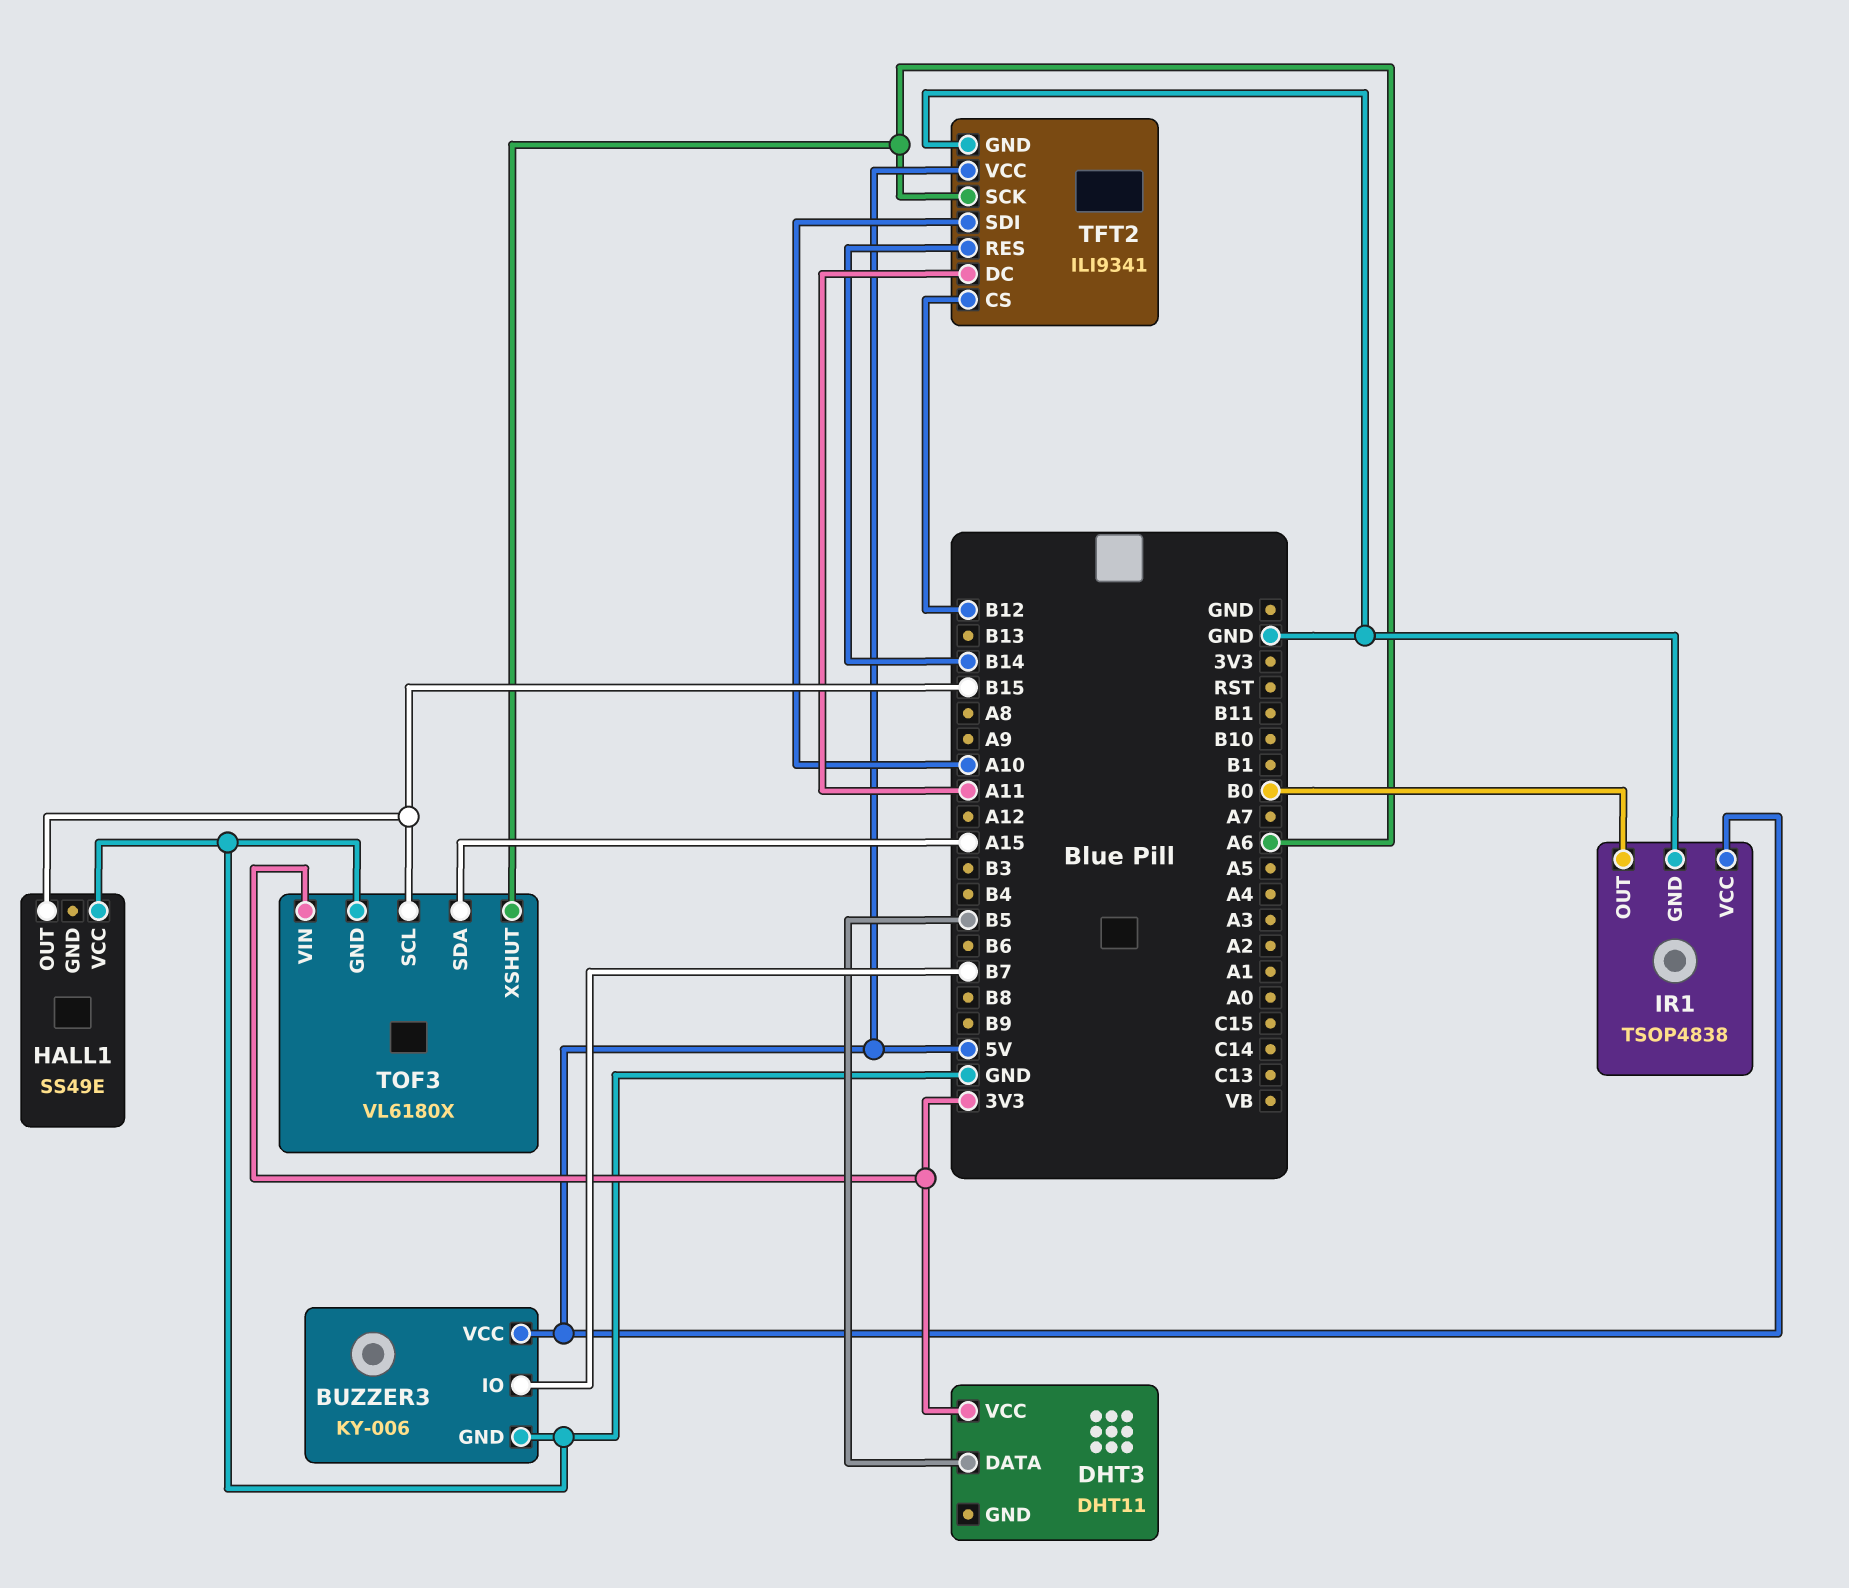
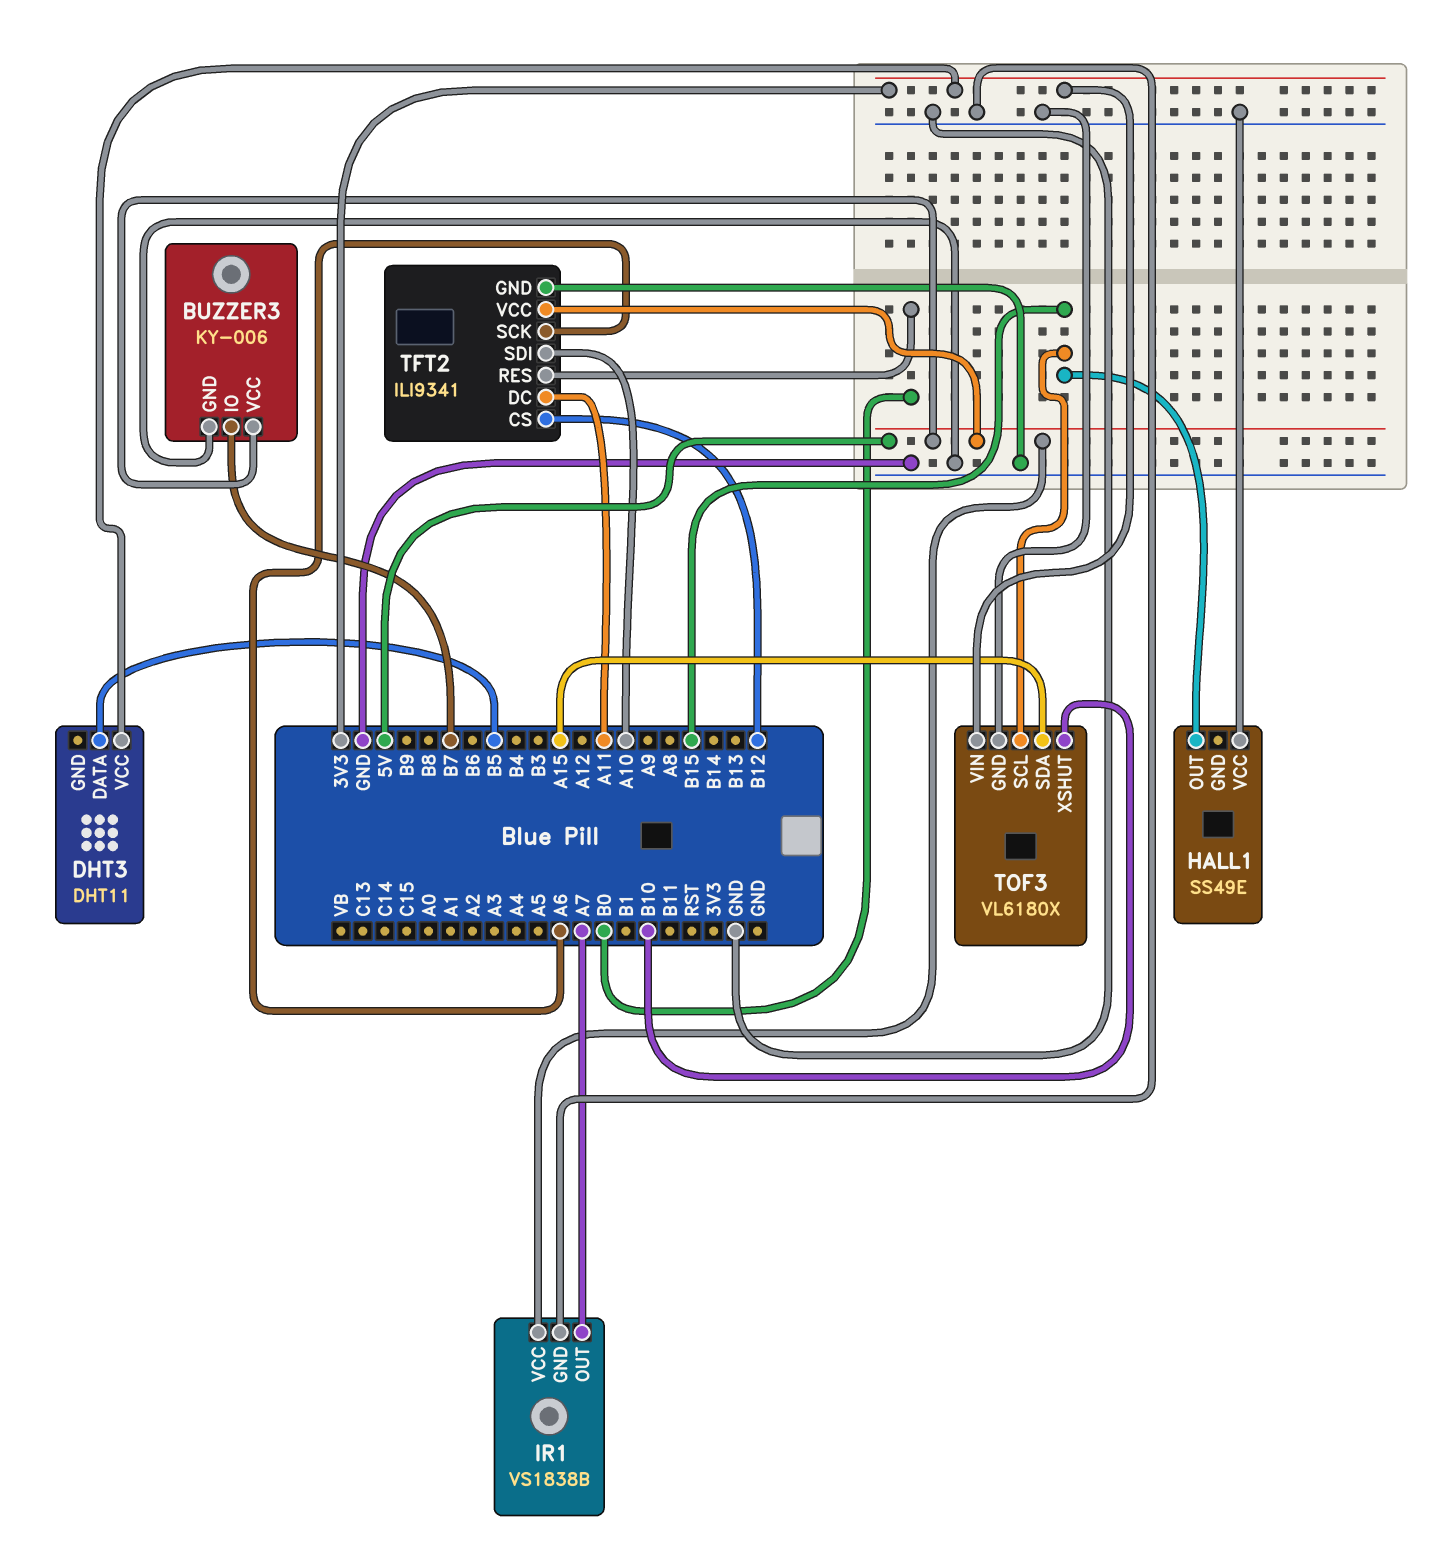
IR1: TSOP4838 -> VS1838B
IR1 pin OUT: B0 -> A7
TFT2 pin RES: B14 -> B0
TOF3 pin XSHUT: A6 -> B10

